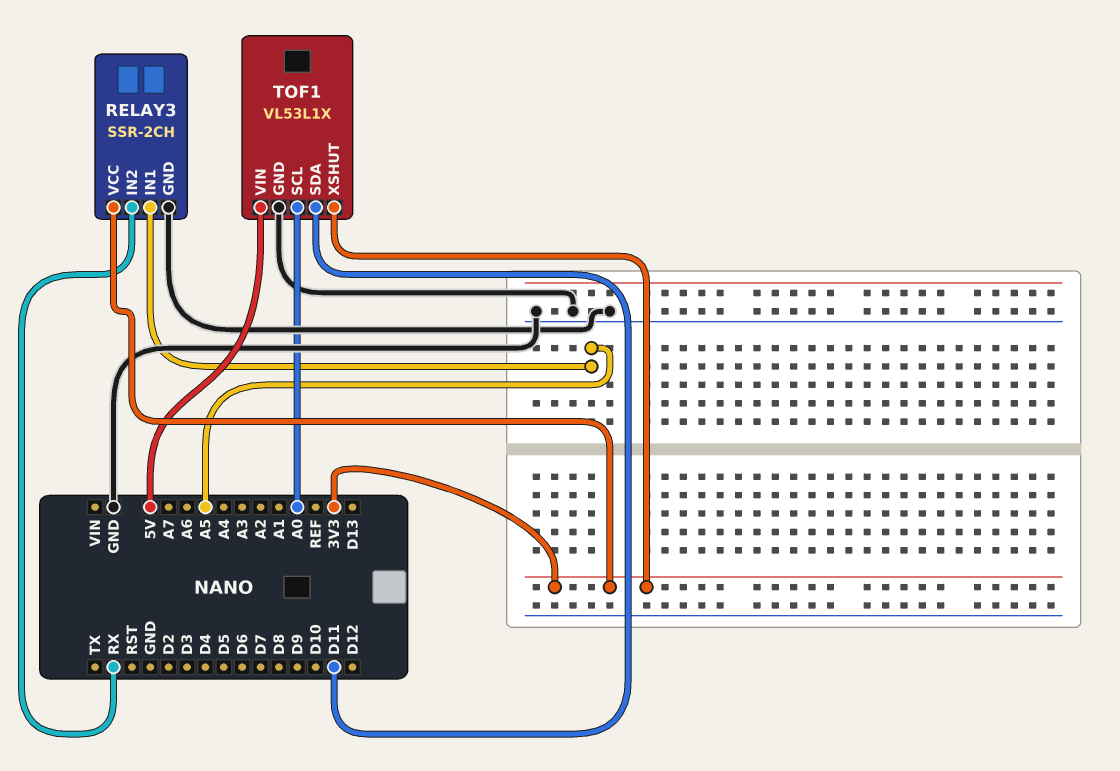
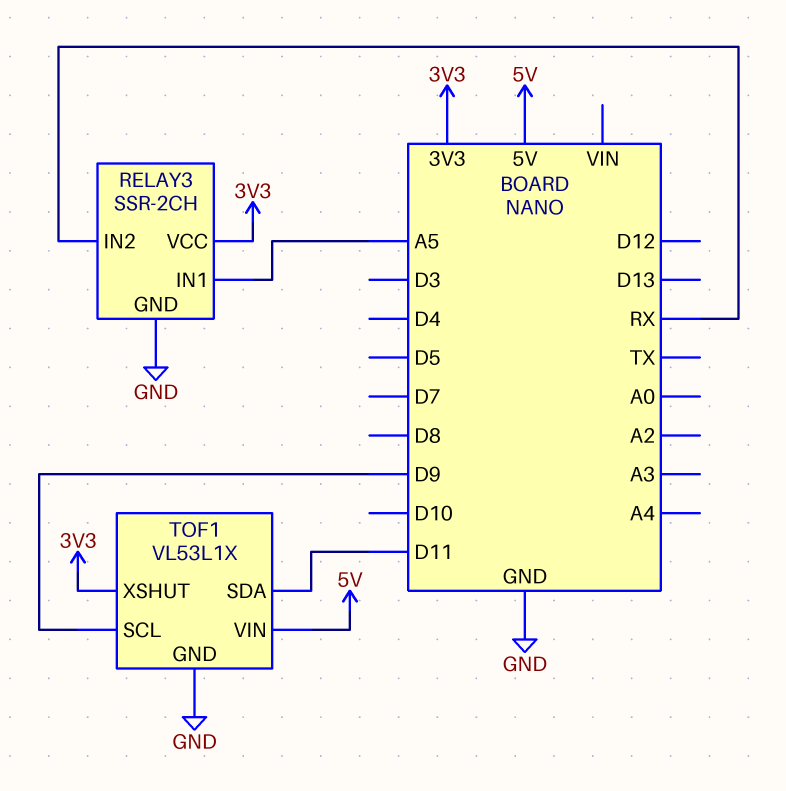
TOF1 pin SCL: A0 -> D9

